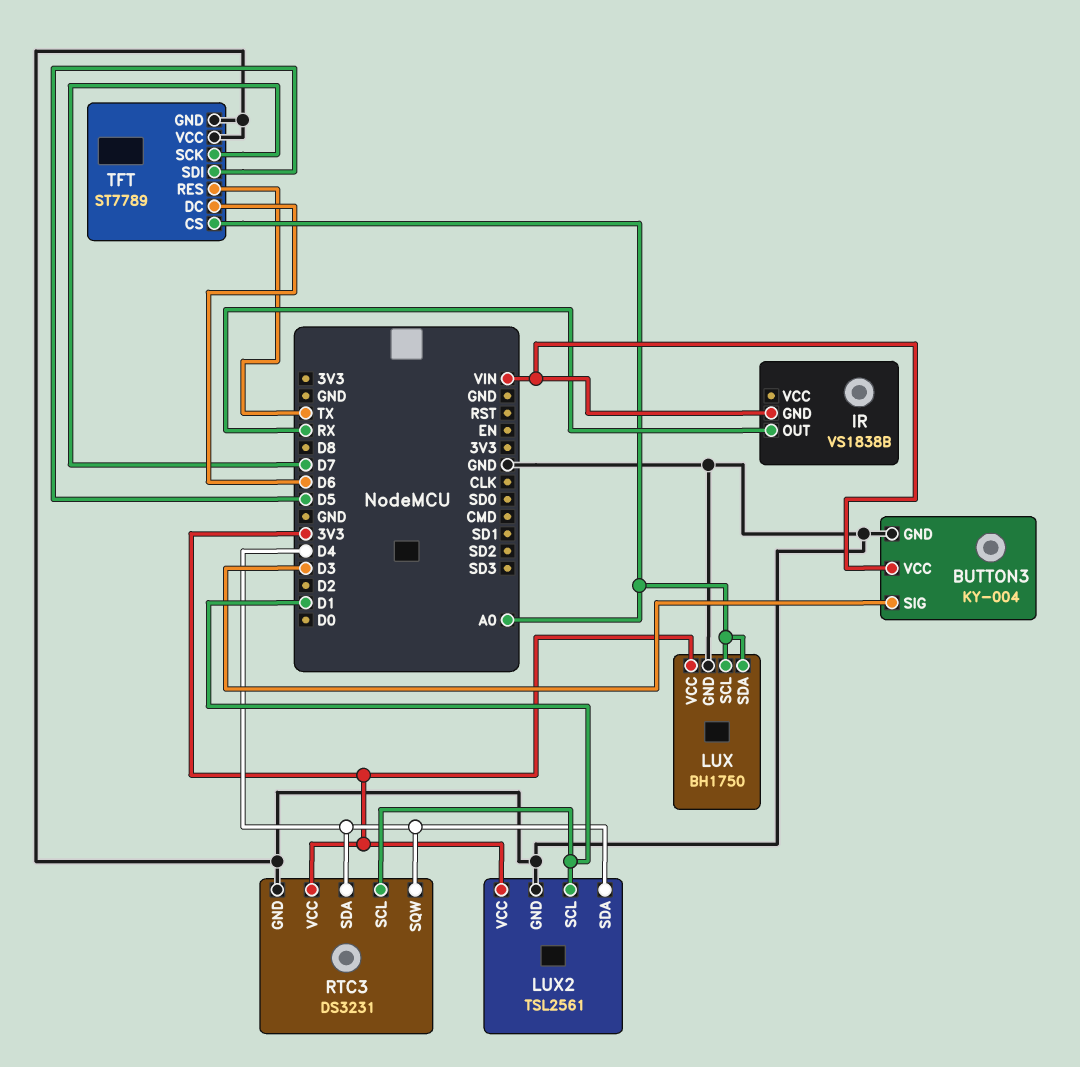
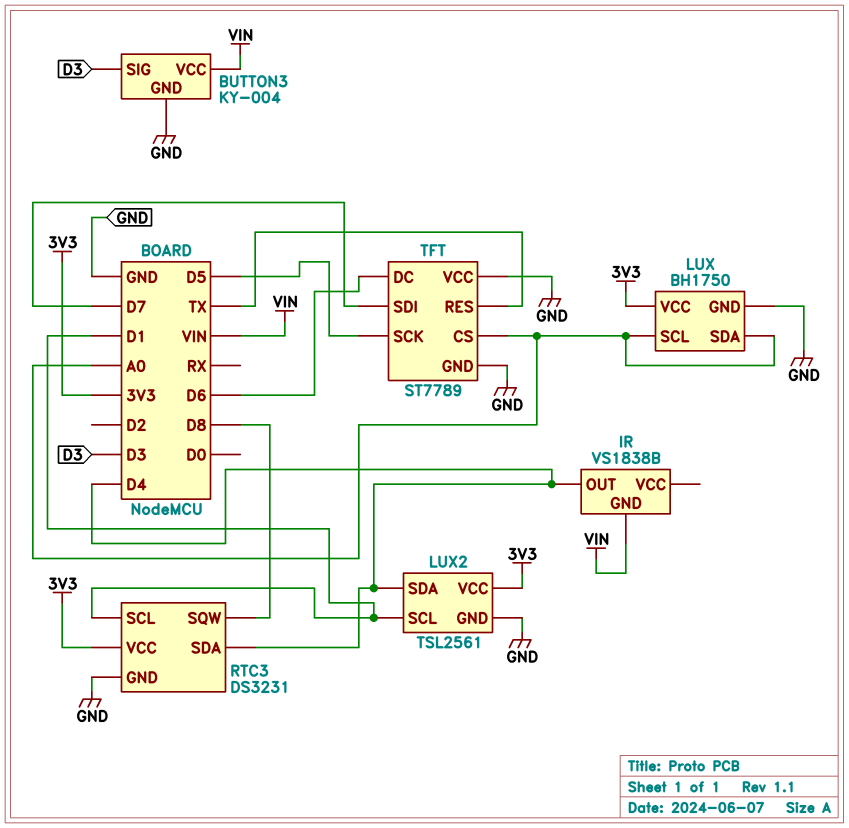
IR pin OUT: RX -> D4
RTC3 pin SQW: D4 -> D8
TFT pin SCK: D7 -> D5
TFT pin SDI: D5 -> D7

